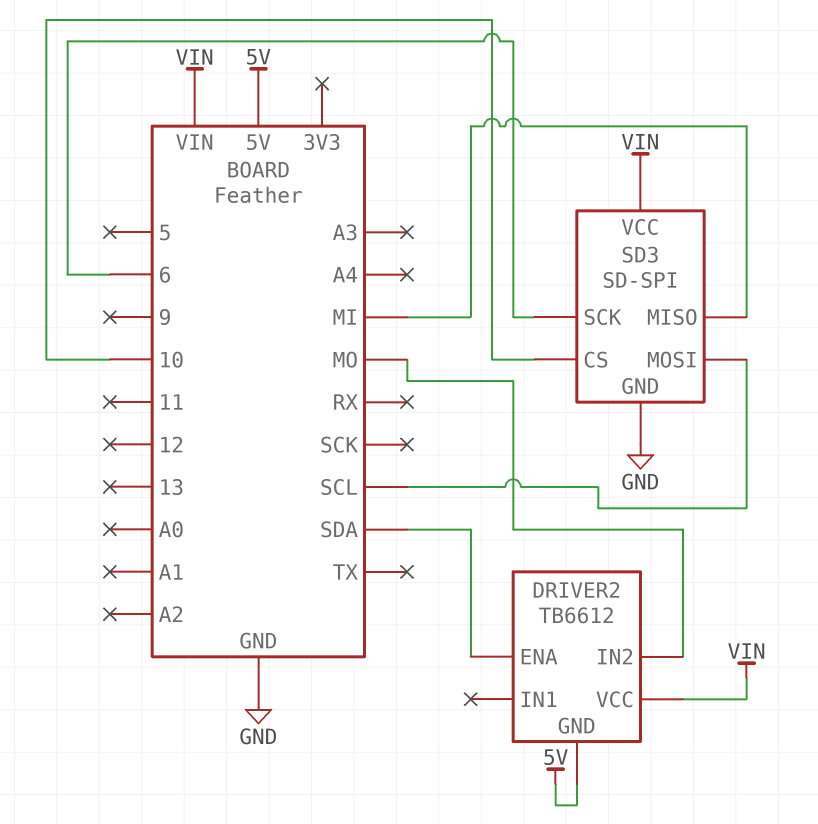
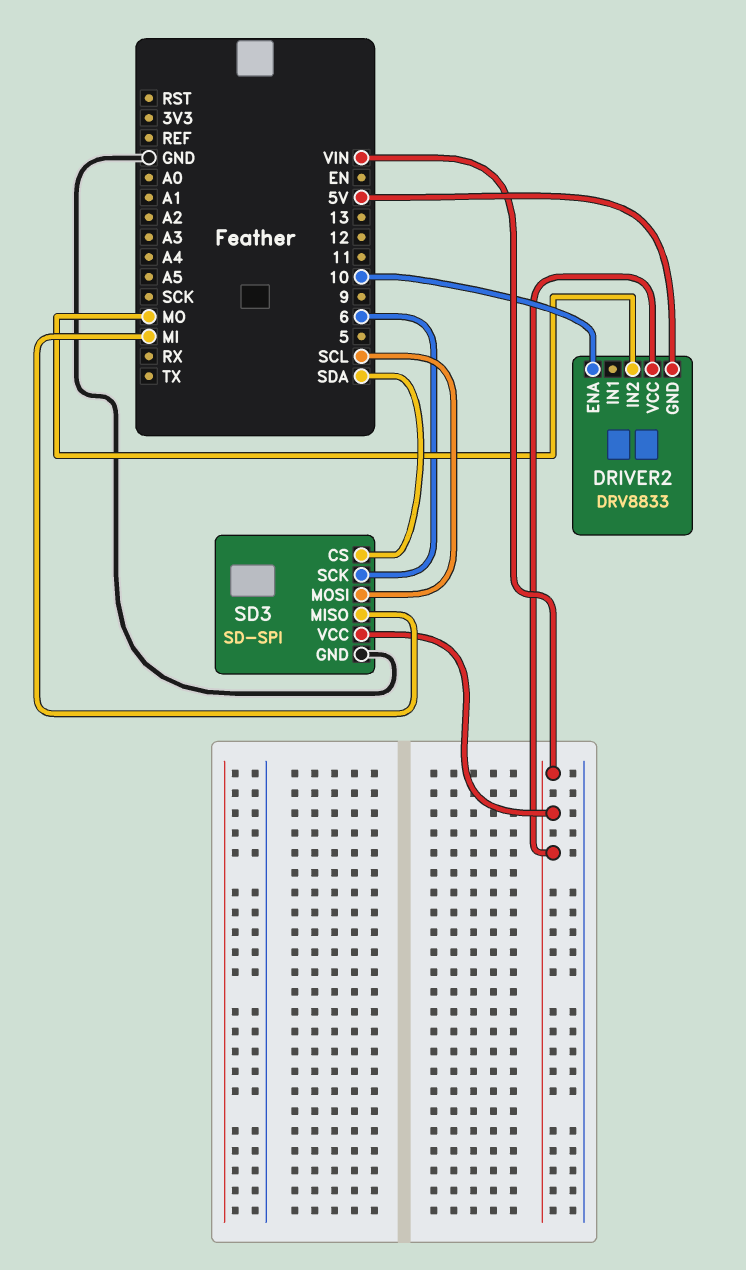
DRIVER2: TB6612 -> DRV8833
DRIVER2 pin ENA: SDA -> 10
SD3 pin CS: 10 -> SDA

